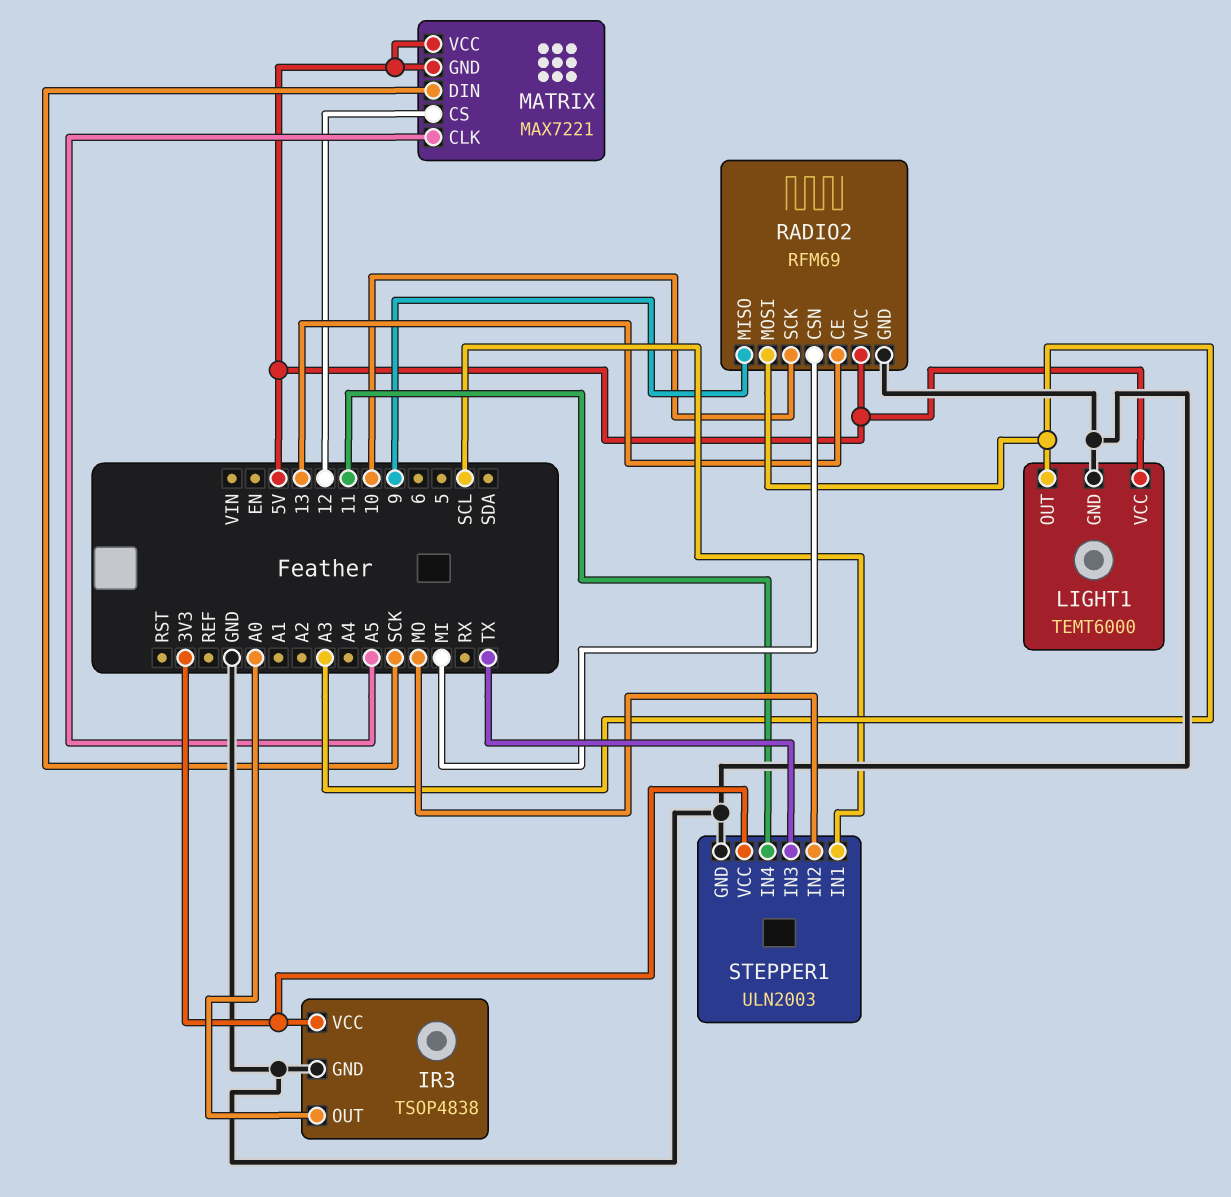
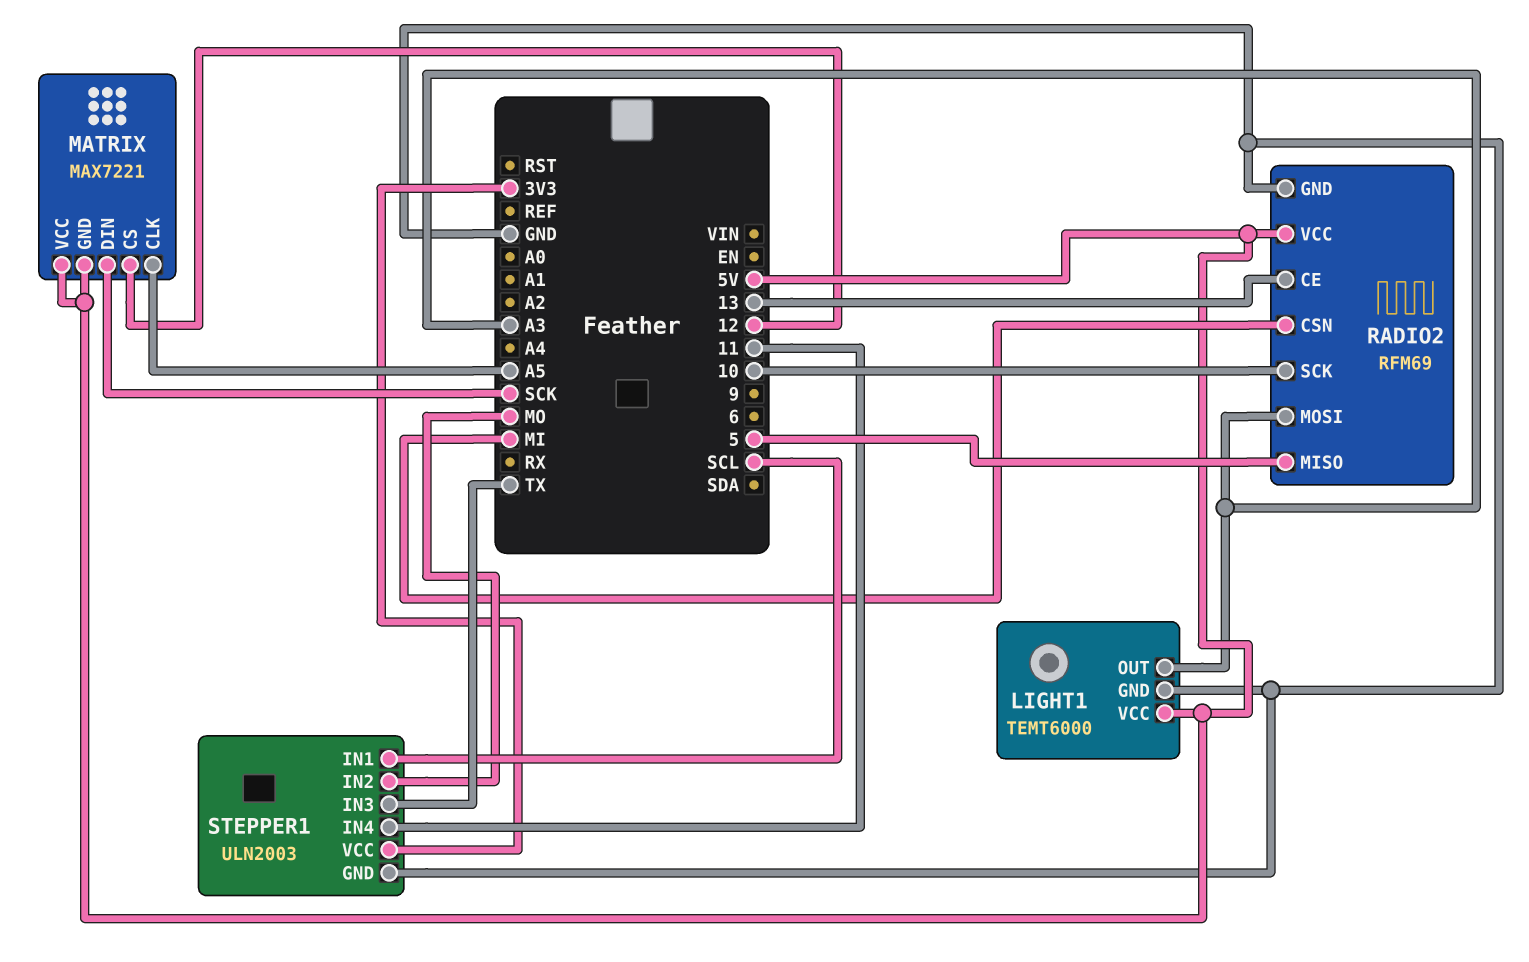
IR3: TSOP4838 -> none
IR3 pin GND: GND -> none
IR3 pin OUT: A0 -> none
IR3 pin VCC: 3V3 -> none
RADIO2 pin MISO: 9 -> 5

